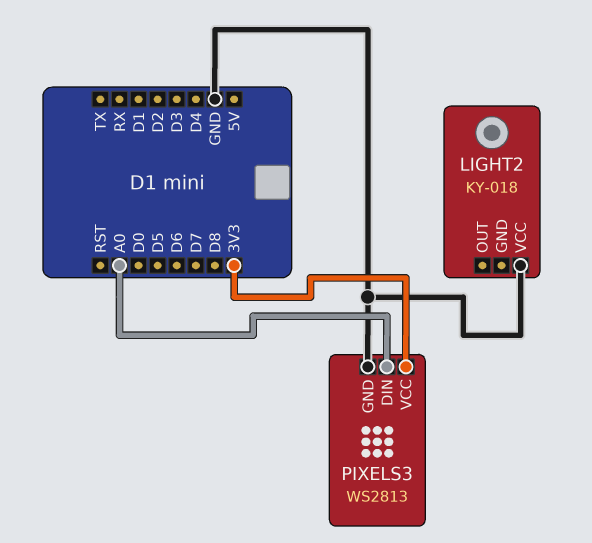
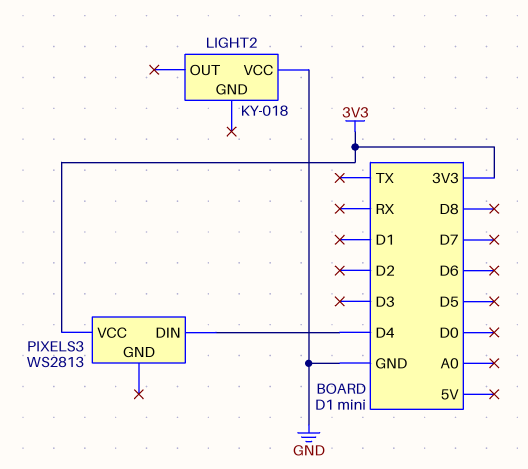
PIXELS3 pin DIN: A0 -> D4
PIXELS3 pin GND: GND -> none

